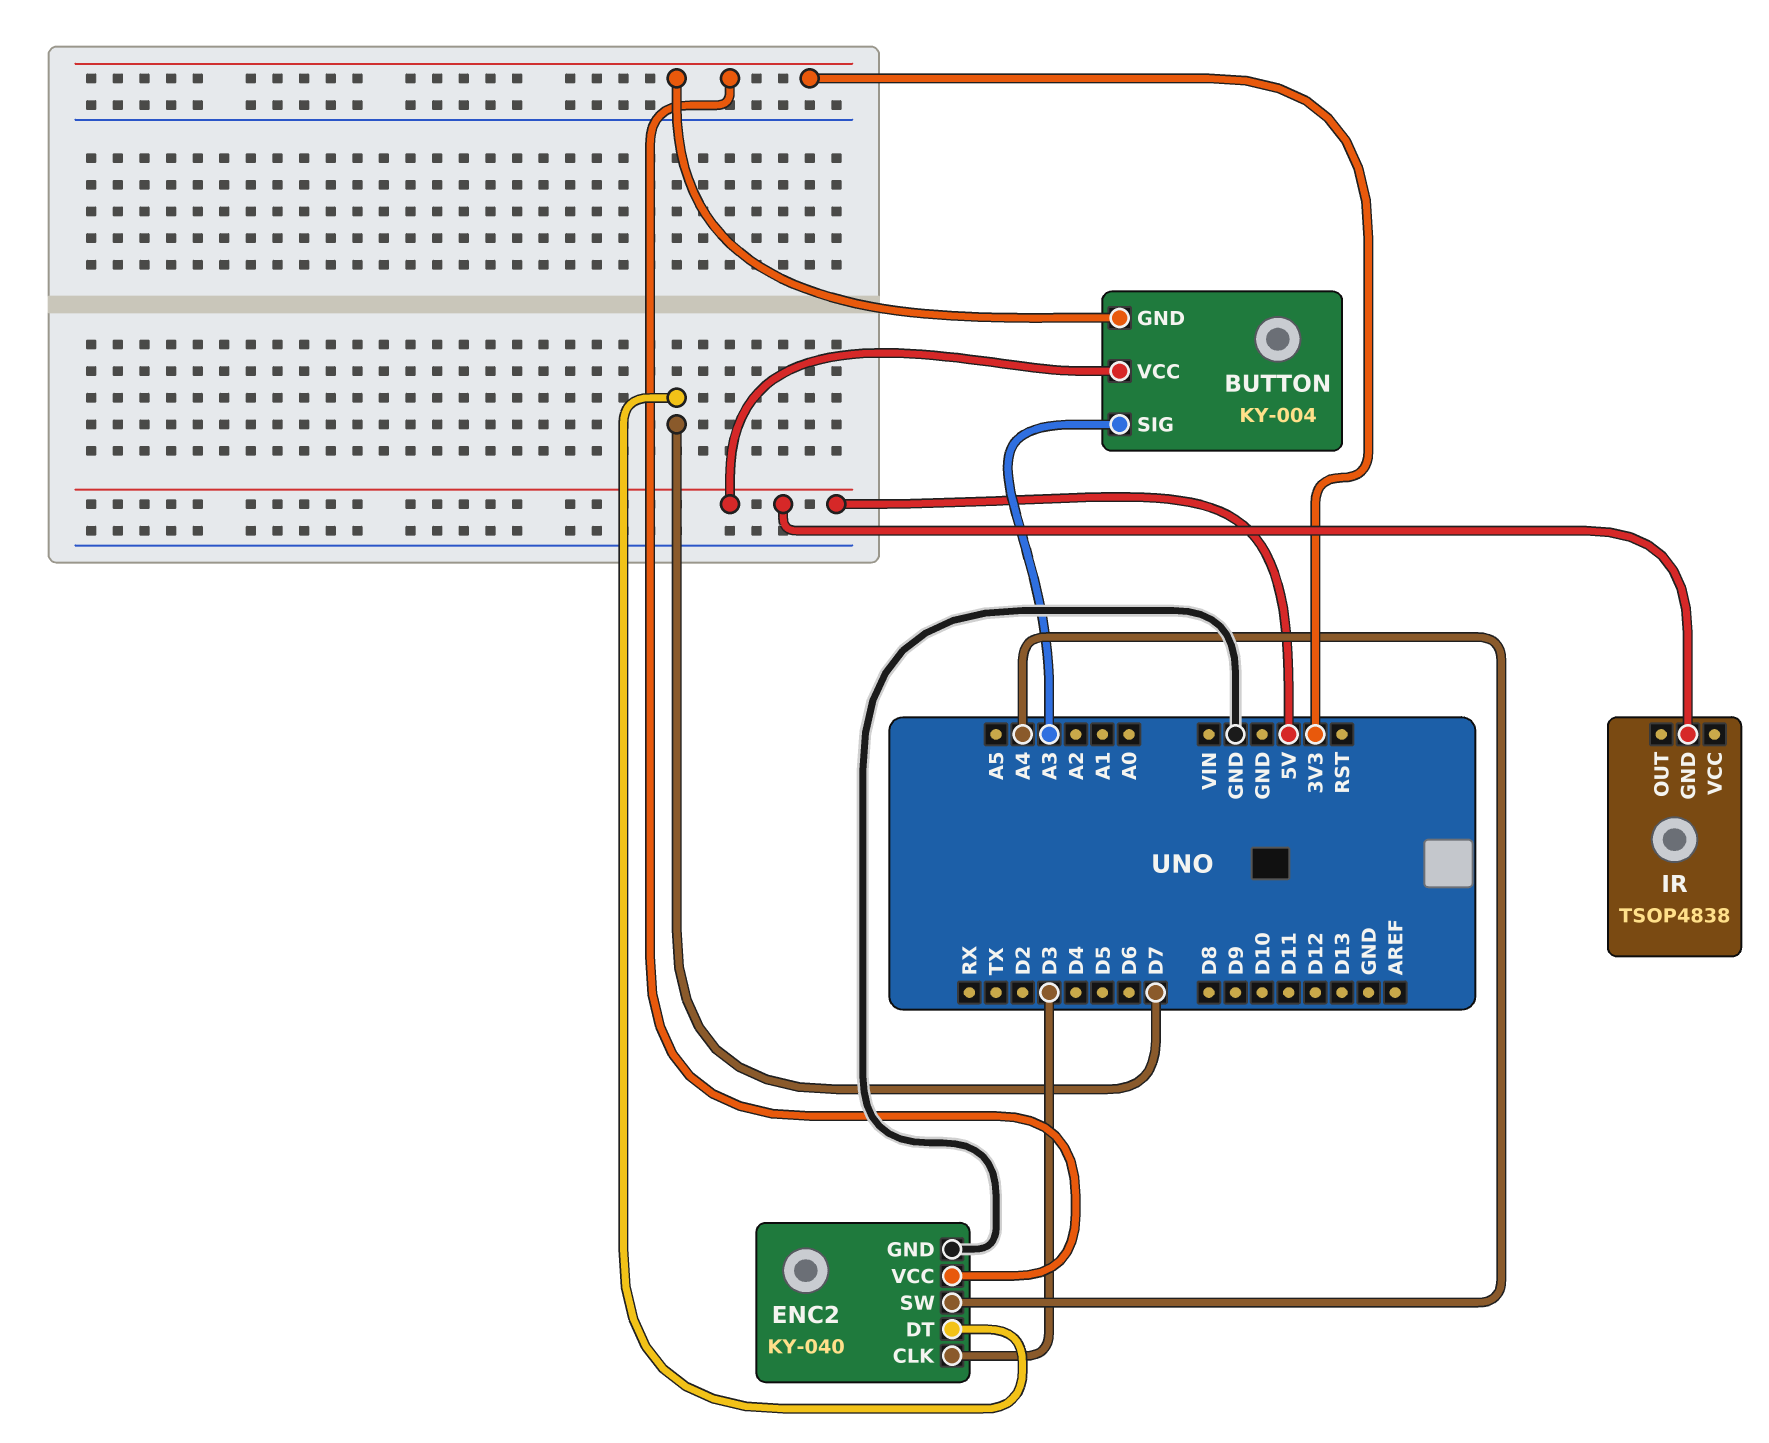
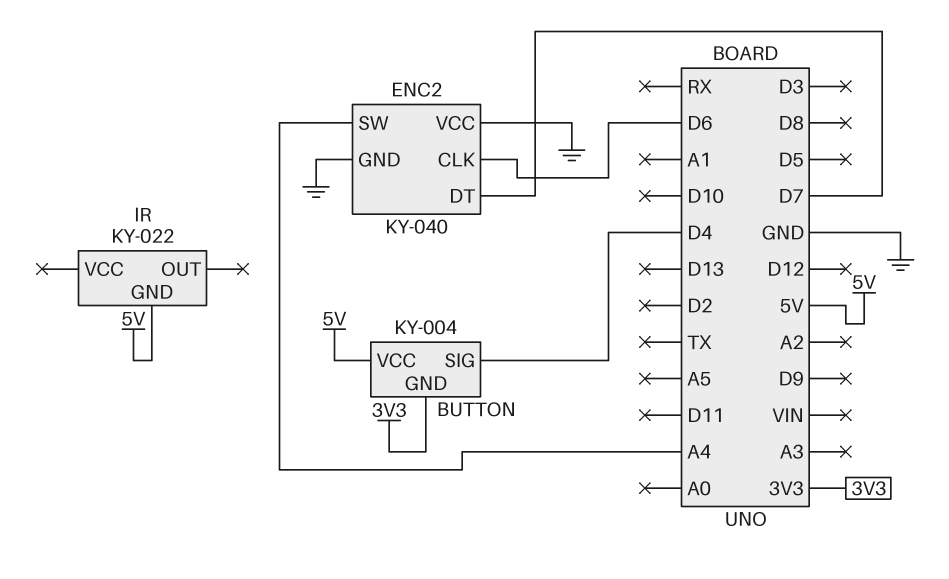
BUTTON pin SIG: A3 -> D4
ENC2 pin CLK: D3 -> D6
ENC2 pin VCC: 3V3 -> GND
IR: TSOP4838 -> KY-022

